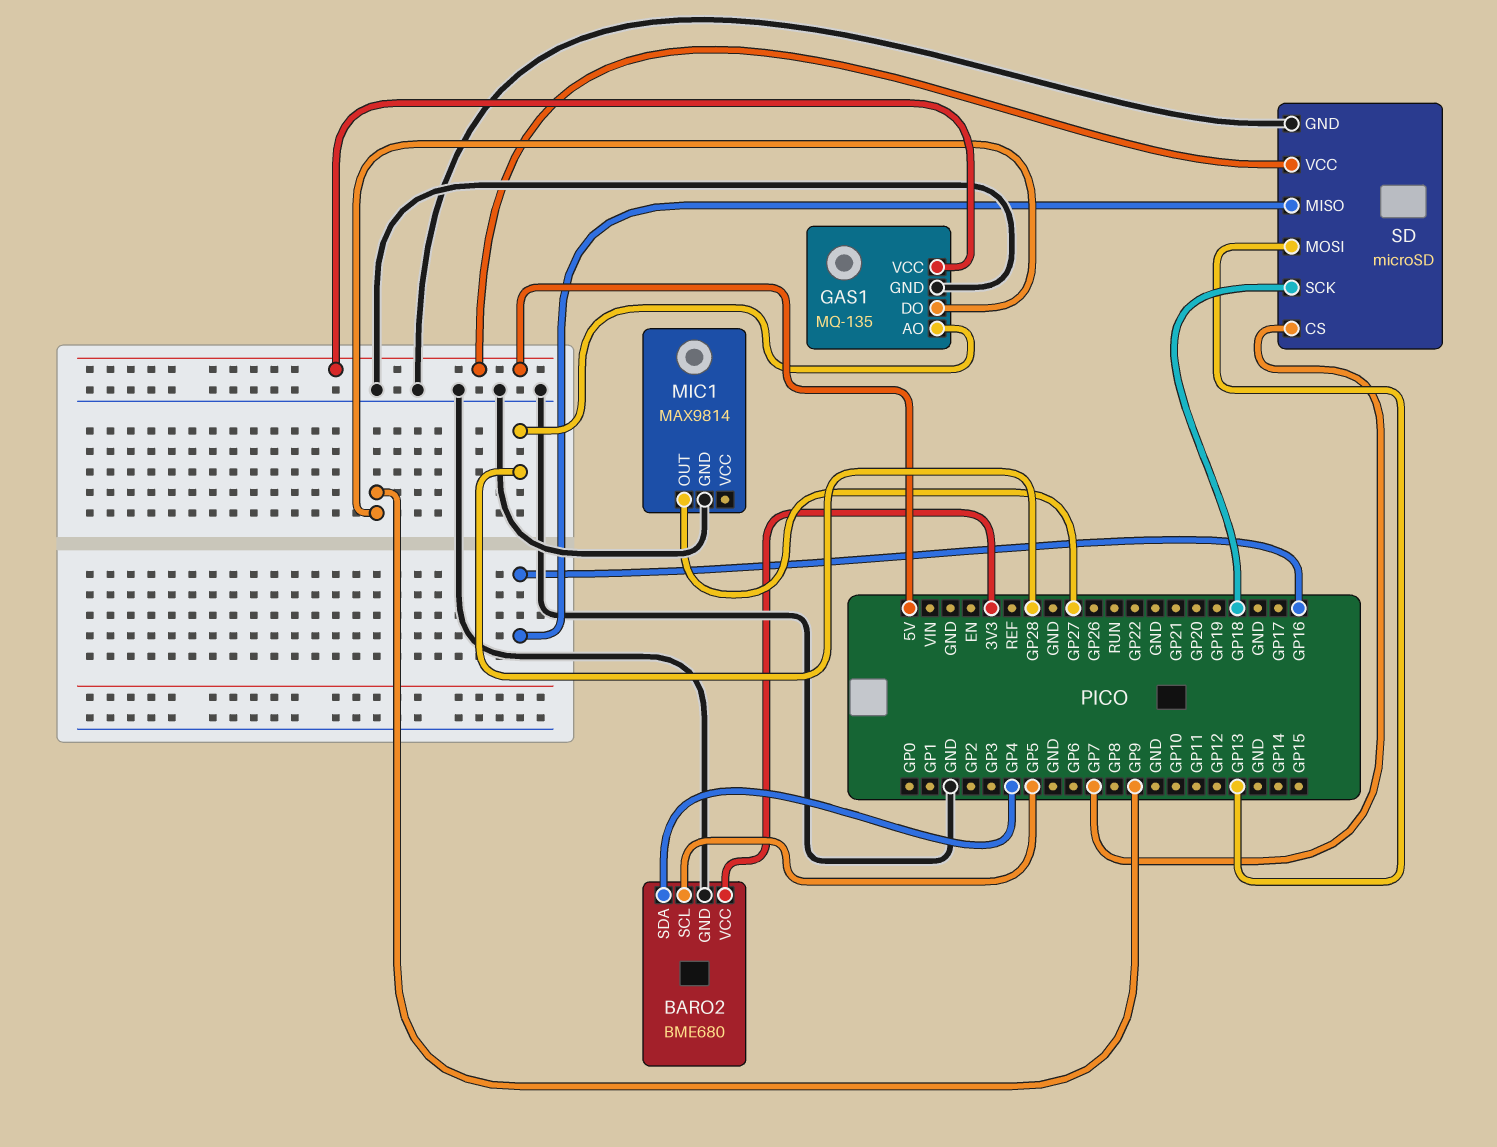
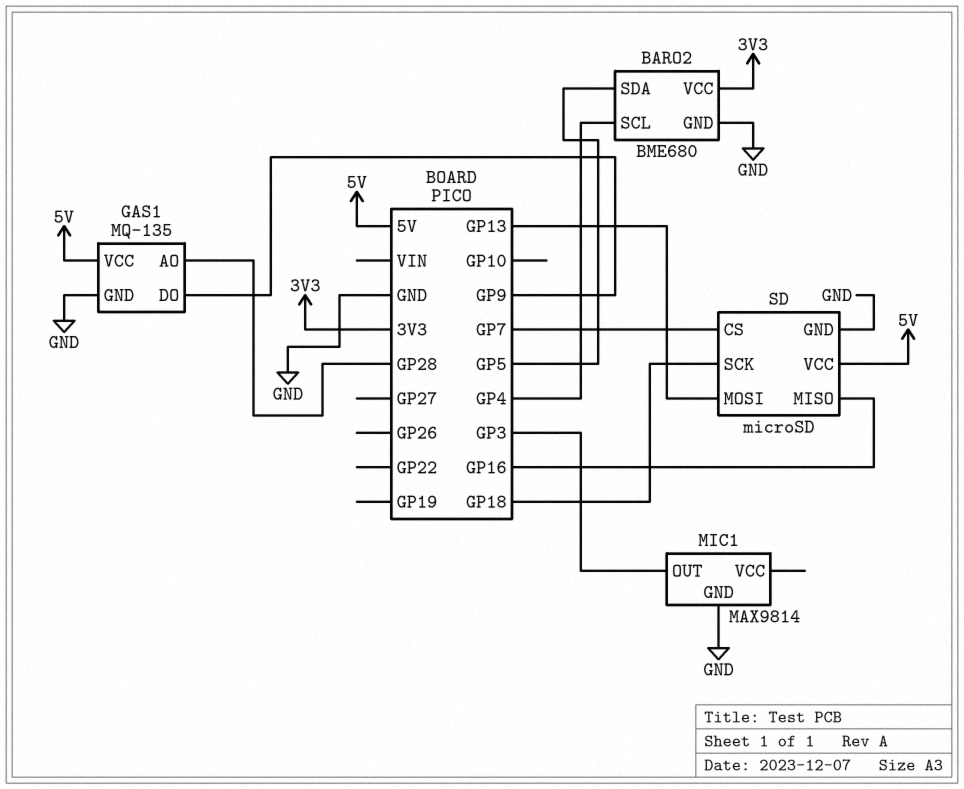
BARO2 pin SCL: GP5 -> GP4
BARO2 pin SDA: GP4 -> GP5
MIC1 pin OUT: GP27 -> GP3

